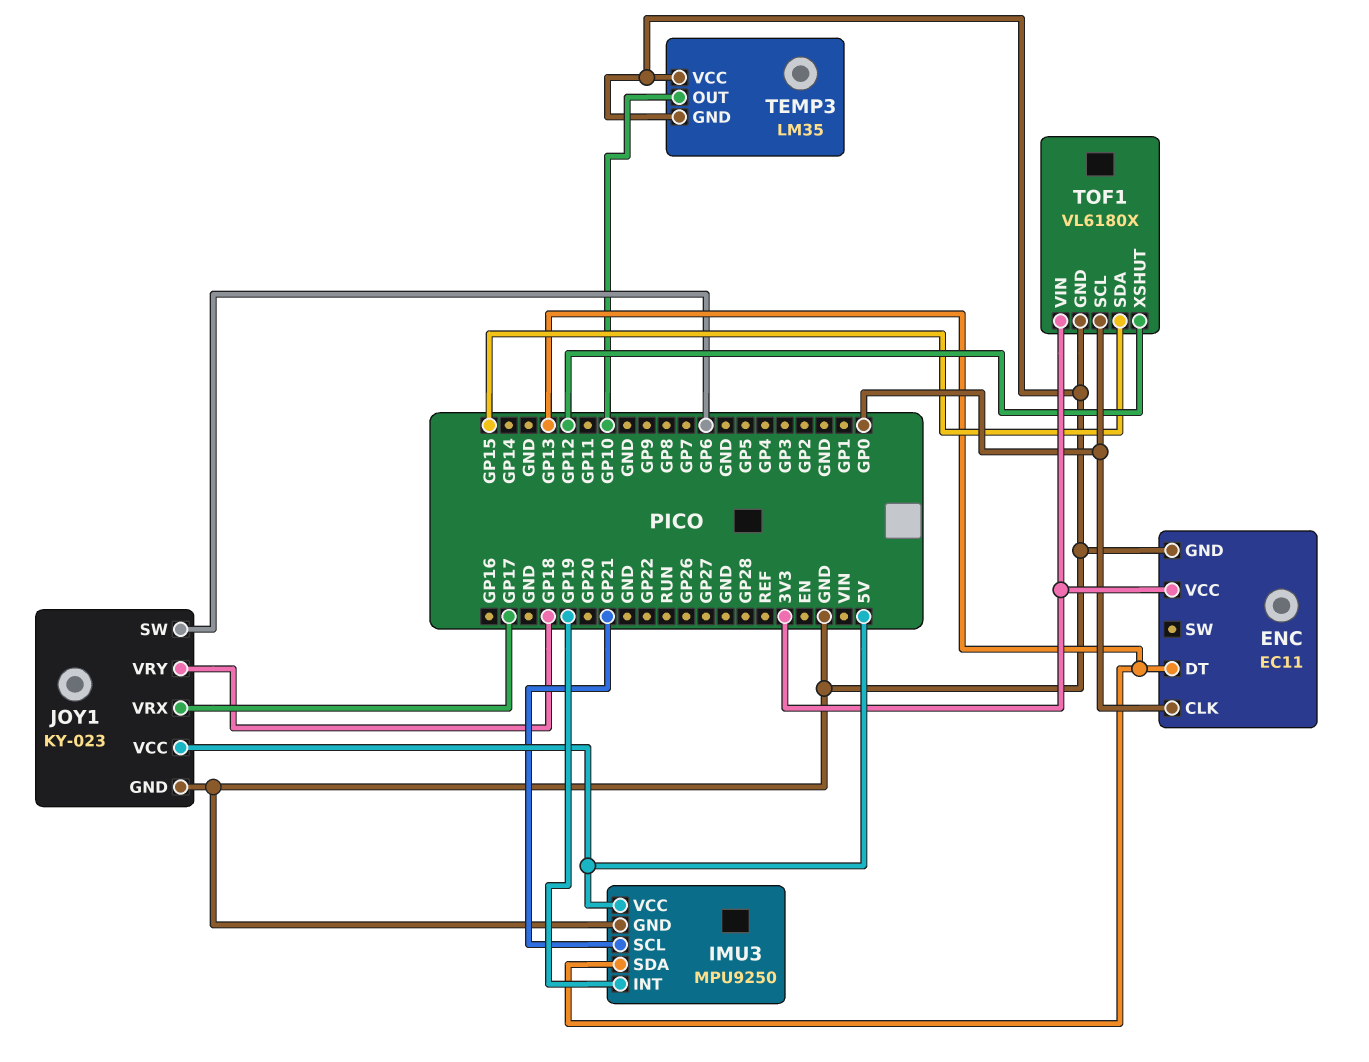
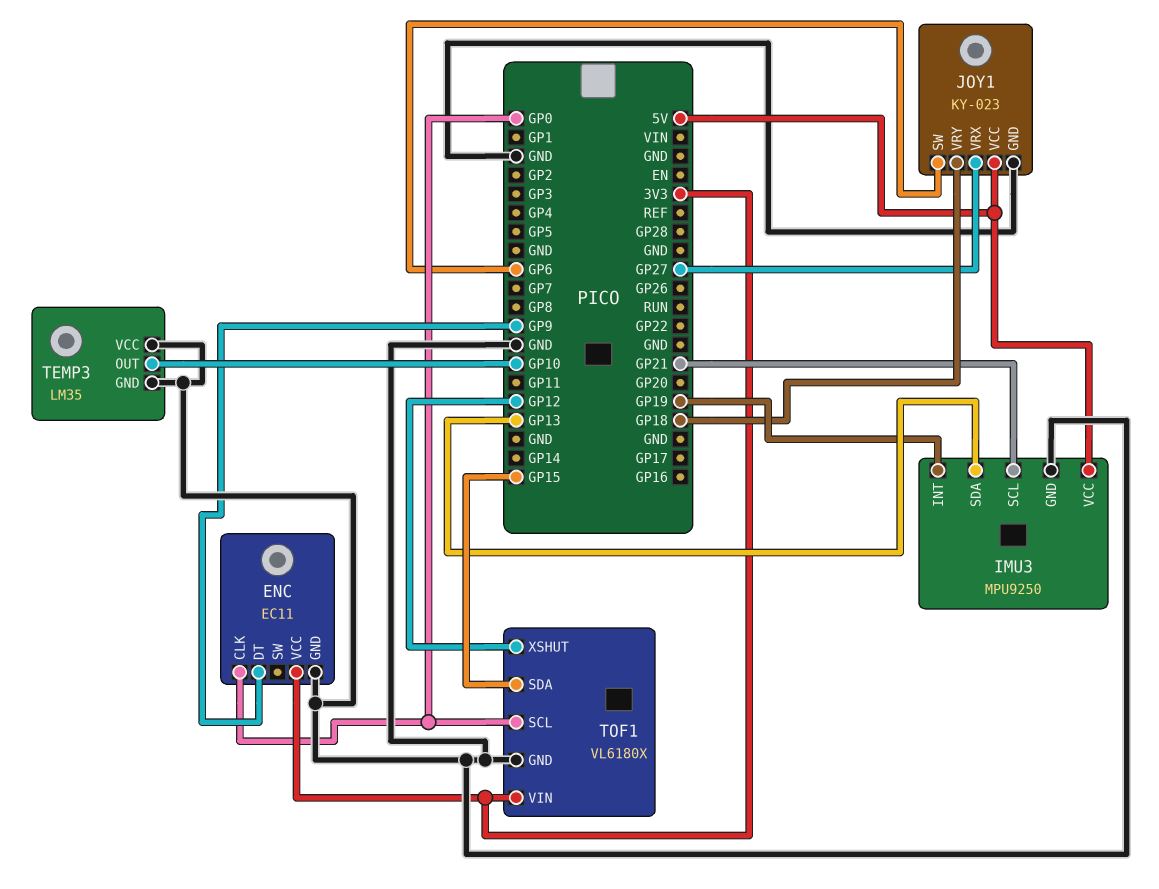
ENC pin DT: GP13 -> GP9
JOY1 pin VRX: GP17 -> GP27

